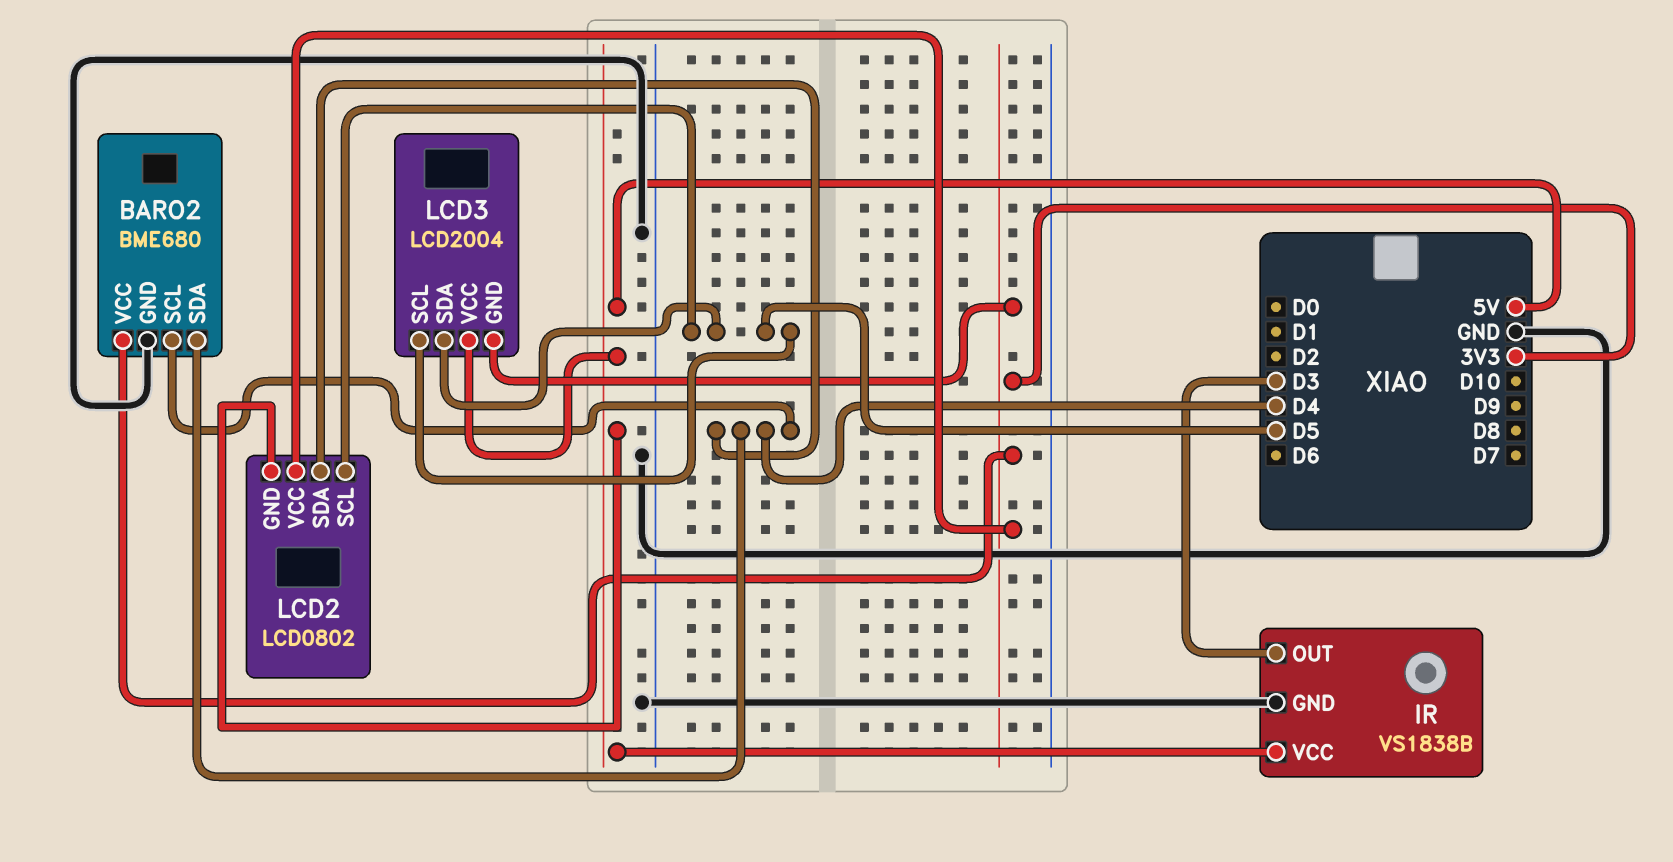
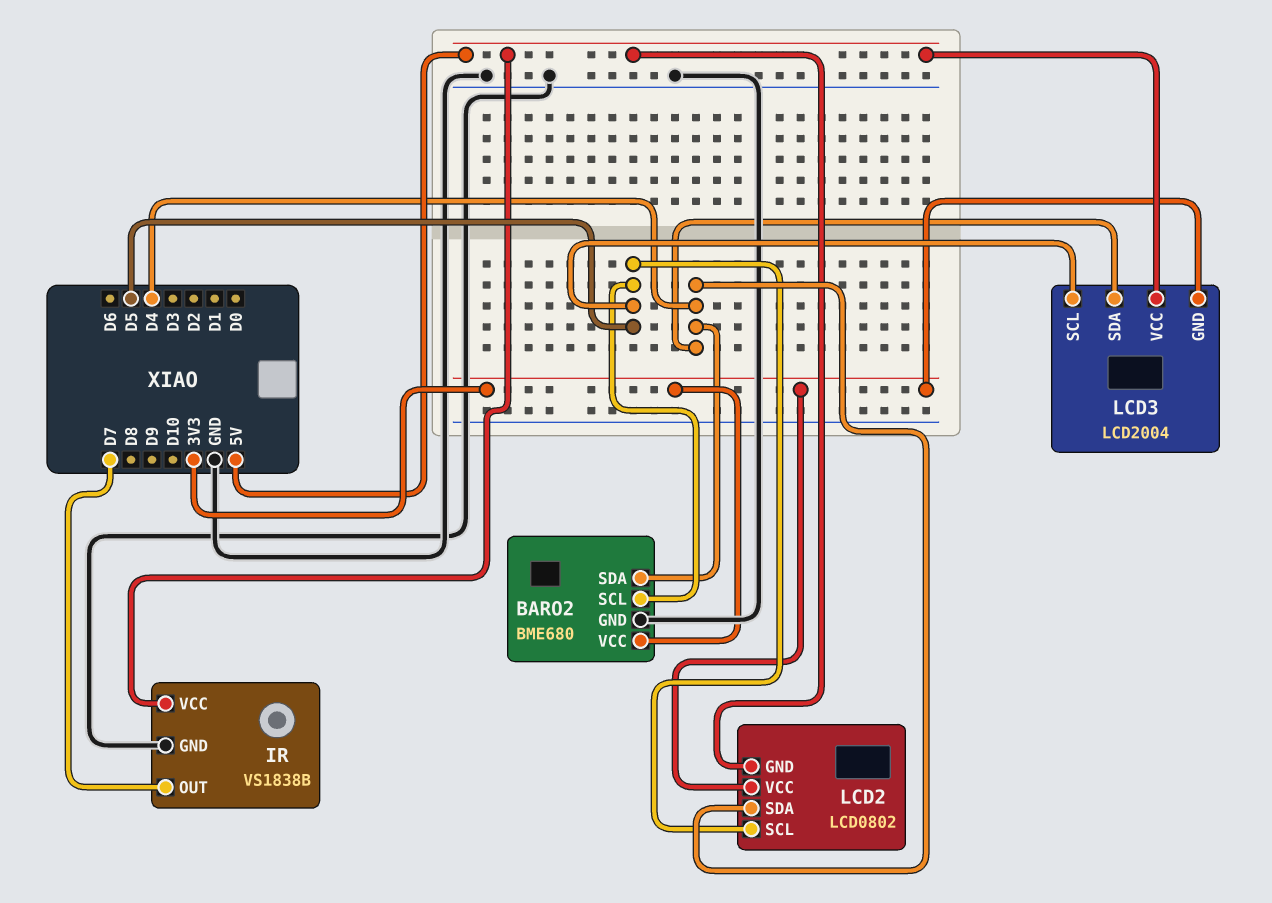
BARO2 pin SCL: D4 -> D5
IR pin OUT: D3 -> D7
LCD3 pin SDA: D5 -> D4

